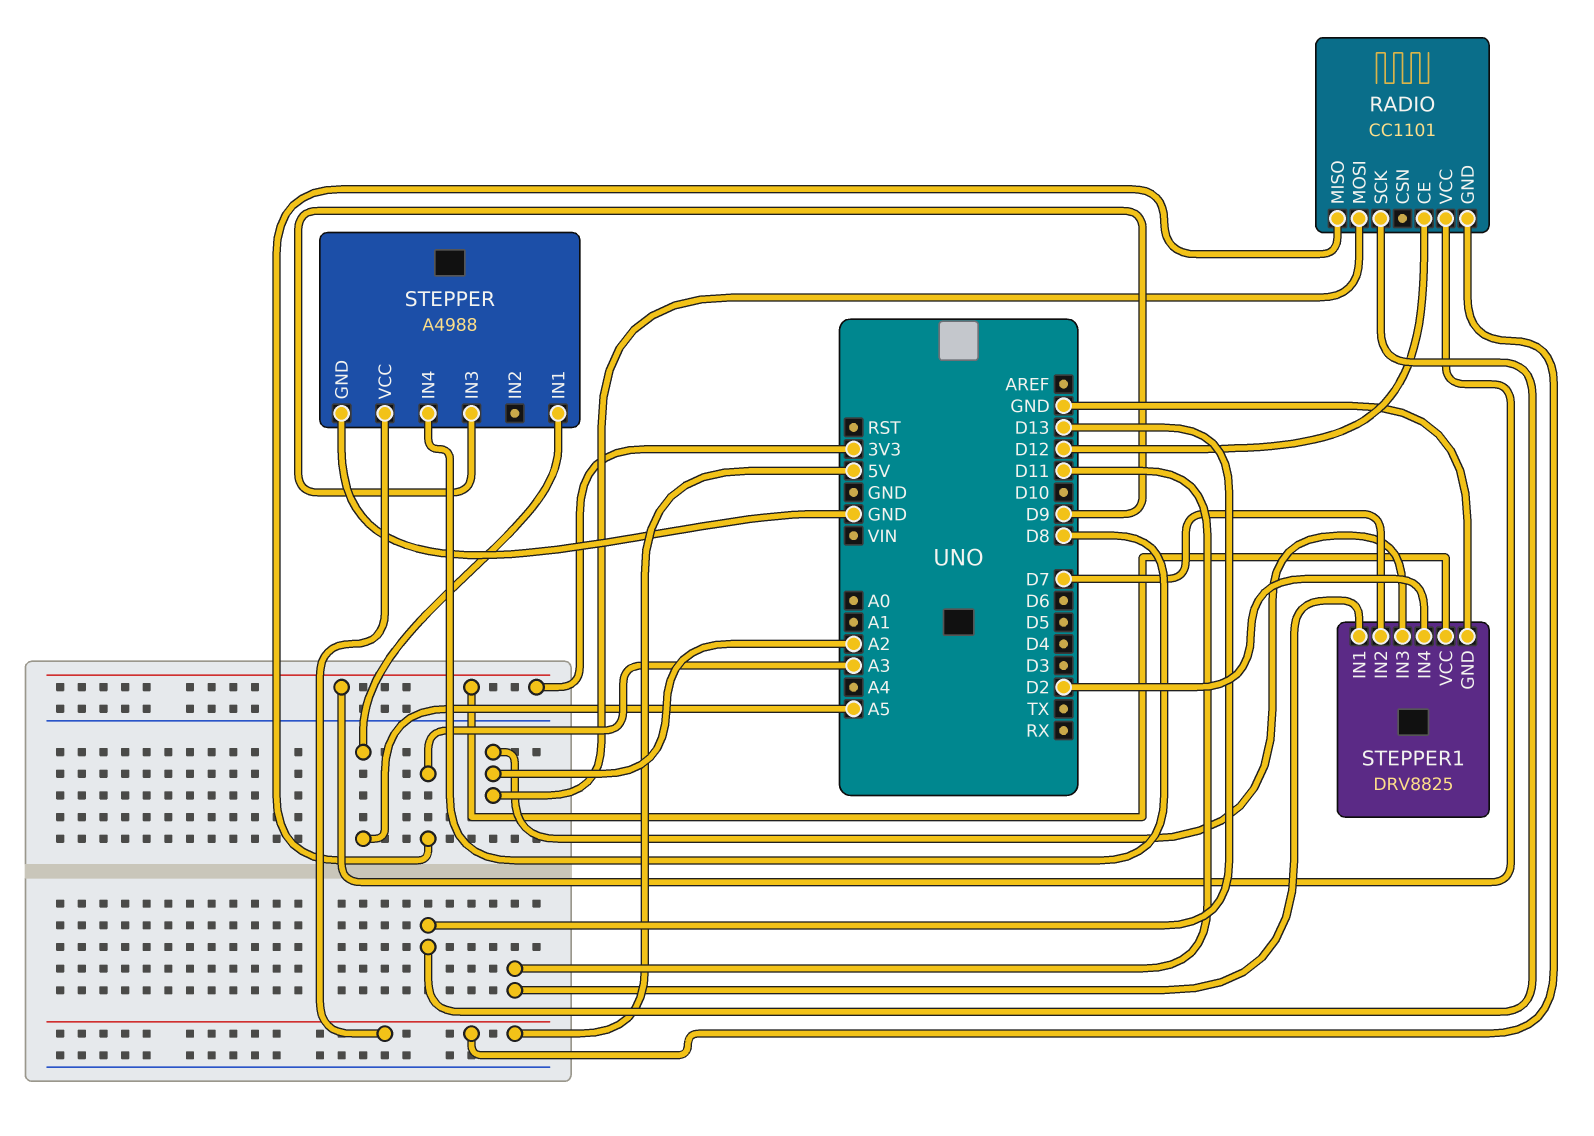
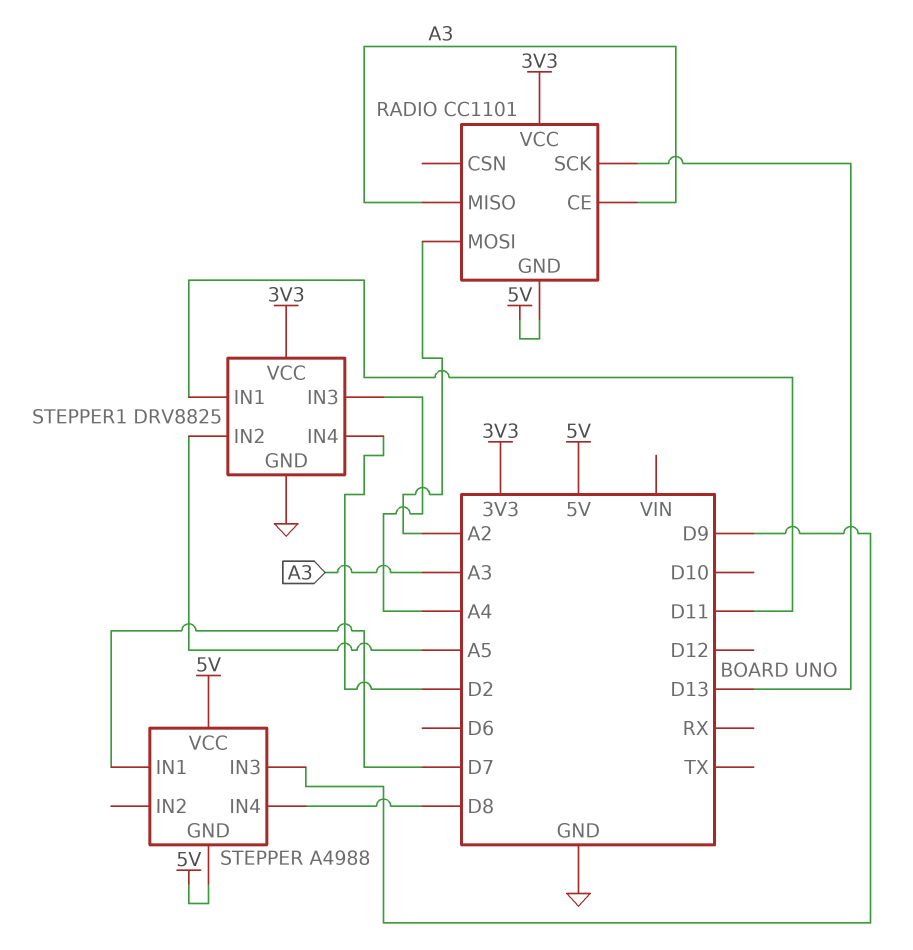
RADIO pin CE: D12 -> A3
STEPPER pin GND: GND -> 5V
STEPPER pin IN1: A5 -> D7
STEPPER1 pin IN2: D7 -> A5
STEPPER1 pin IN3: A2 -> A4

